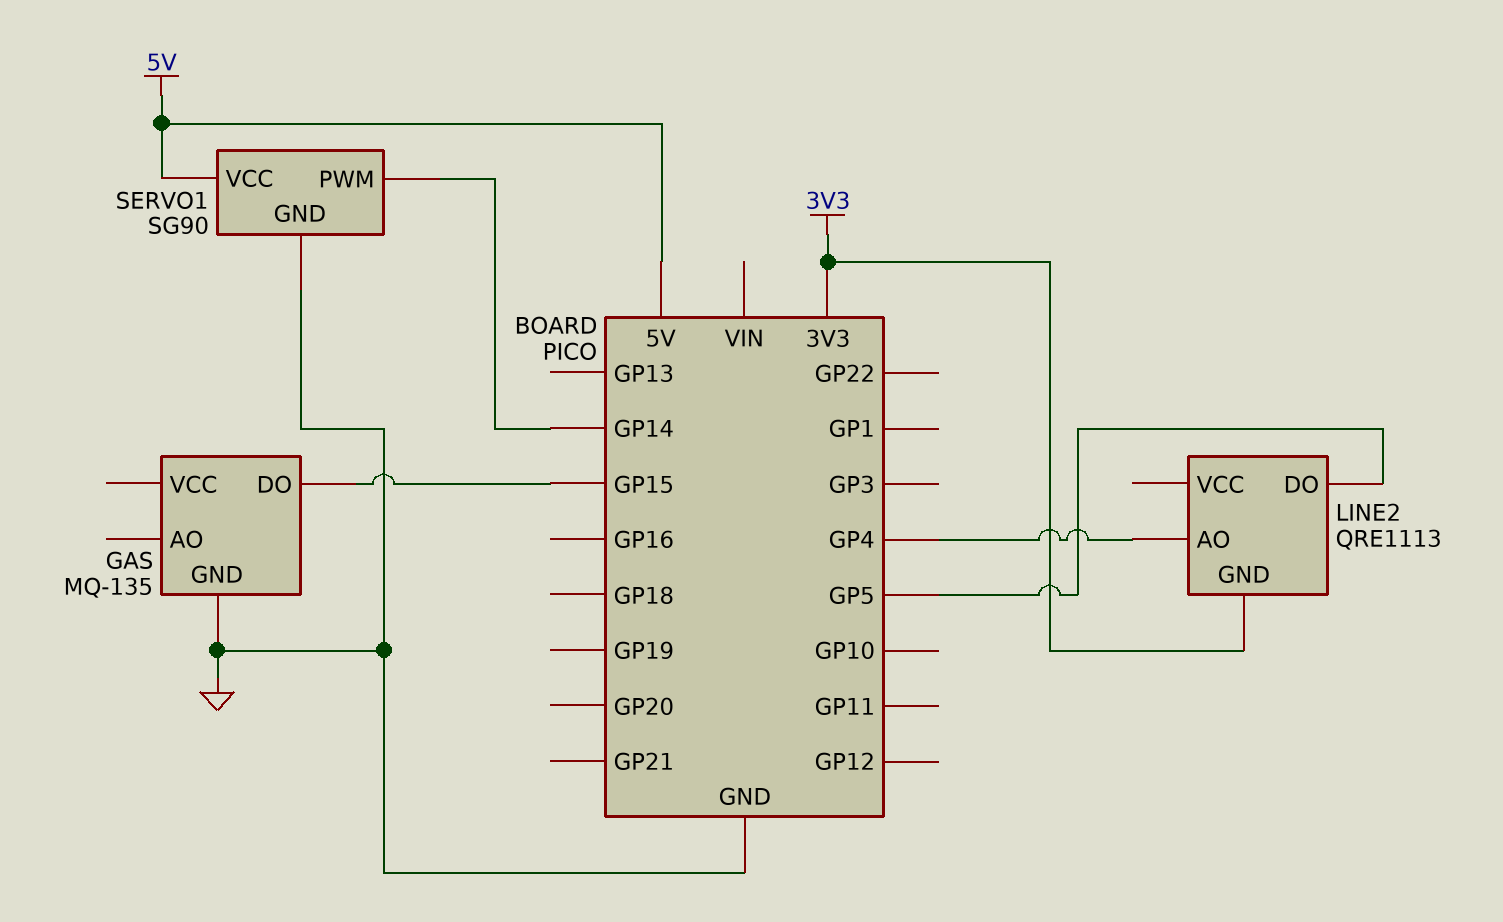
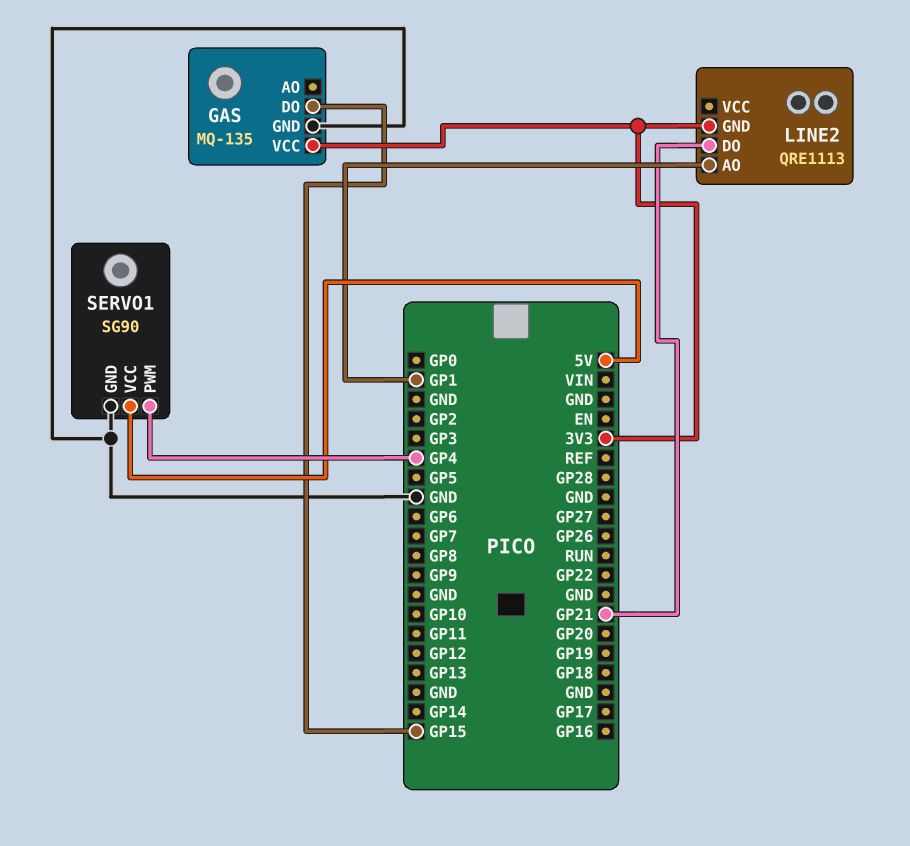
GAS pin VCC: none -> 3V3
LINE2 pin AO: GP4 -> GP1
LINE2 pin DO: GP5 -> GP21
SERVO1 pin PWM: GP14 -> GP4

